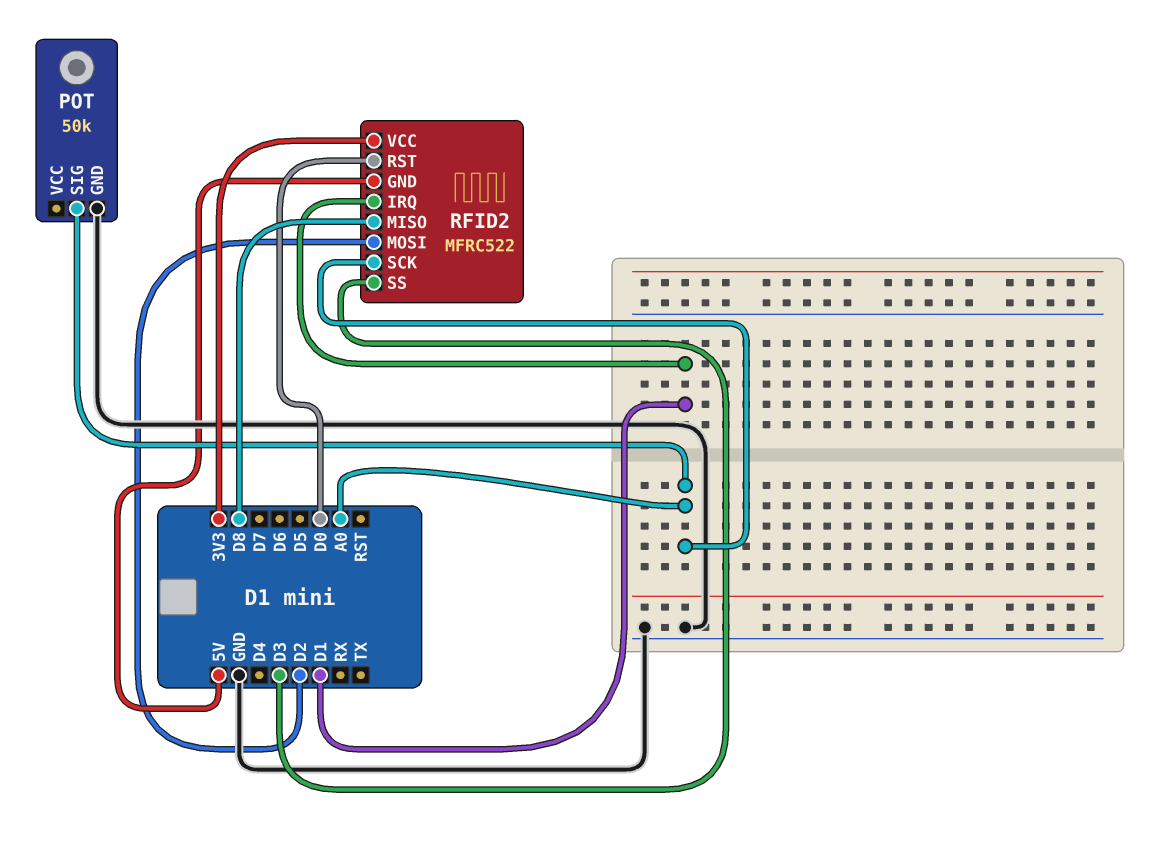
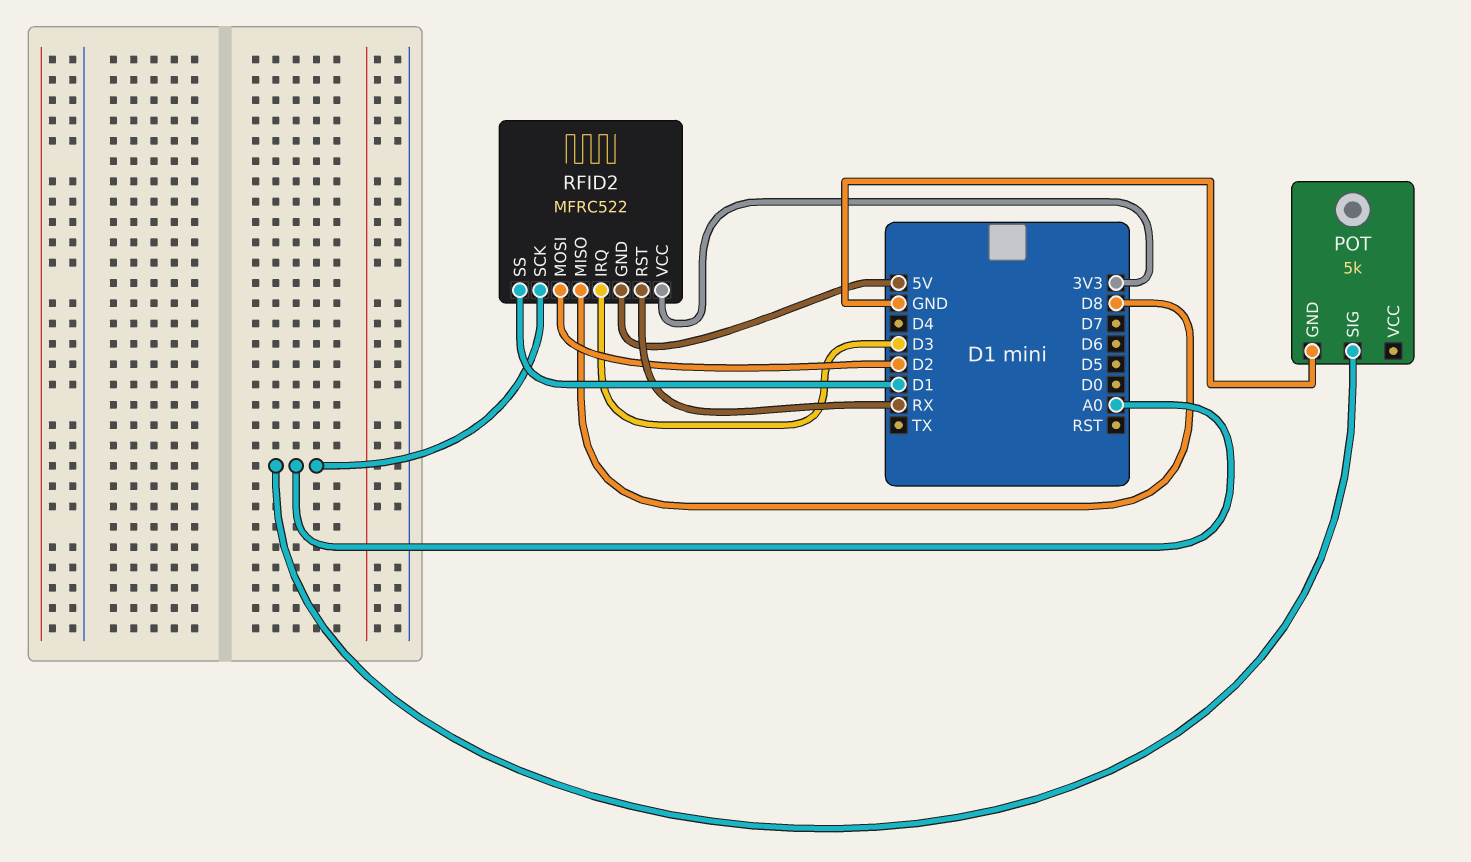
POT: 50k -> 5k
RFID2 pin IRQ: D1 -> D3
RFID2 pin RST: D0 -> RX
RFID2 pin SS: D3 -> D1

